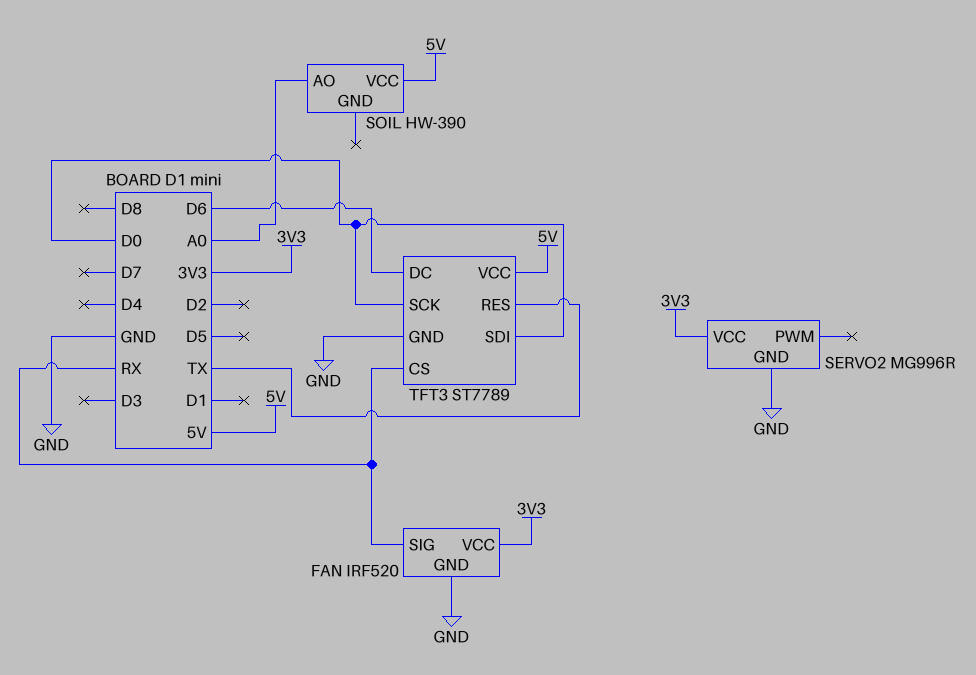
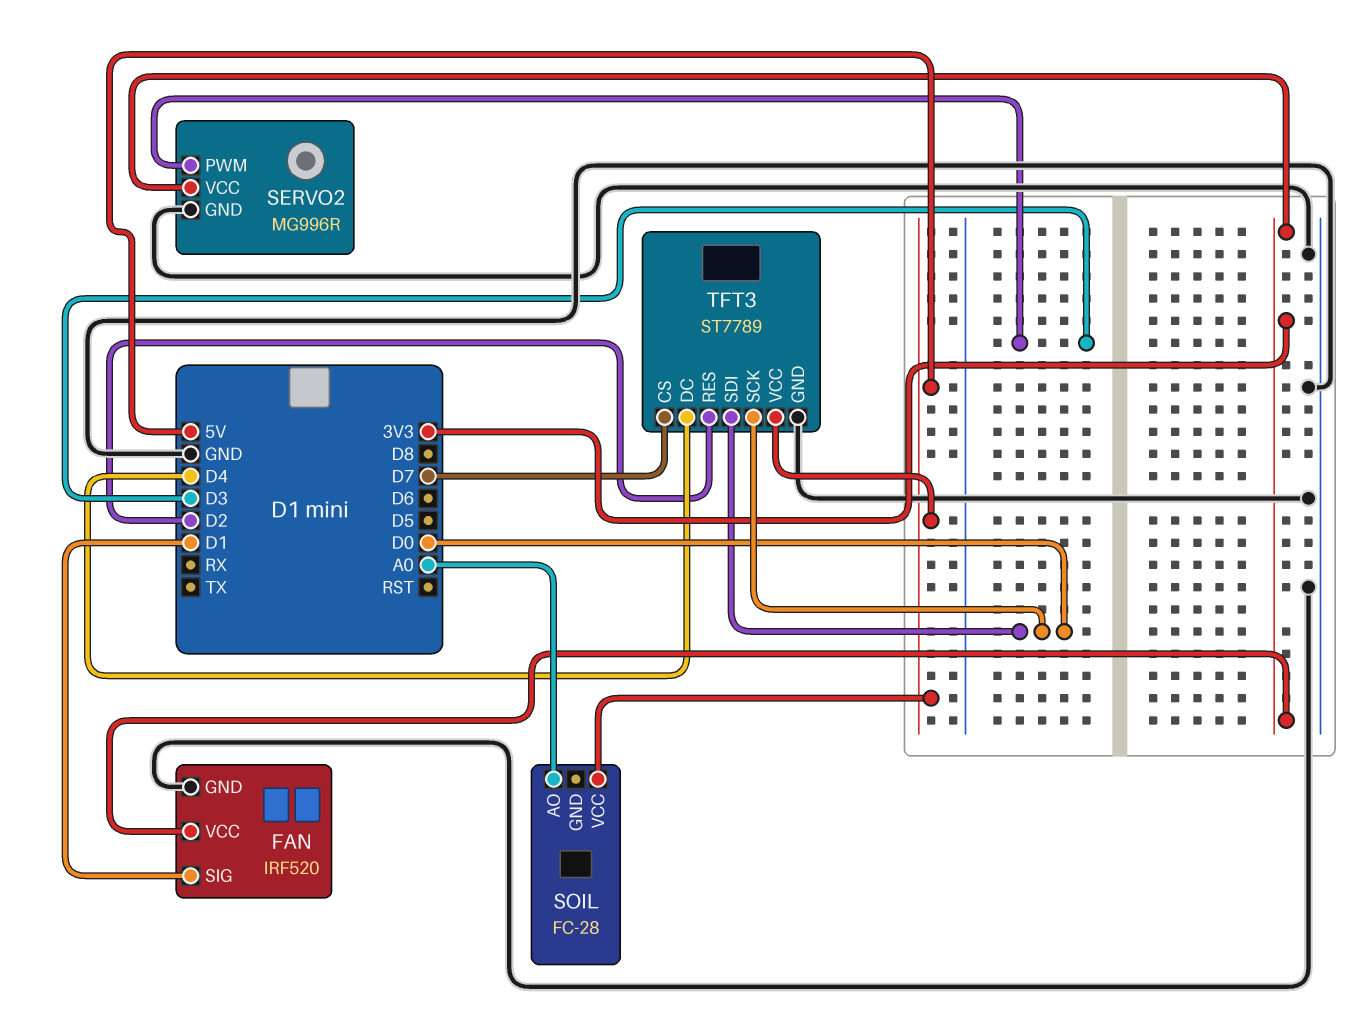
FAN pin SIG: RX -> D1
SERVO2 pin PWM: none -> D3
SOIL: HW-390 -> FC-28
TFT3 pin CS: RX -> D7
TFT3 pin DC: D6 -> D4
TFT3 pin RES: TX -> D2

